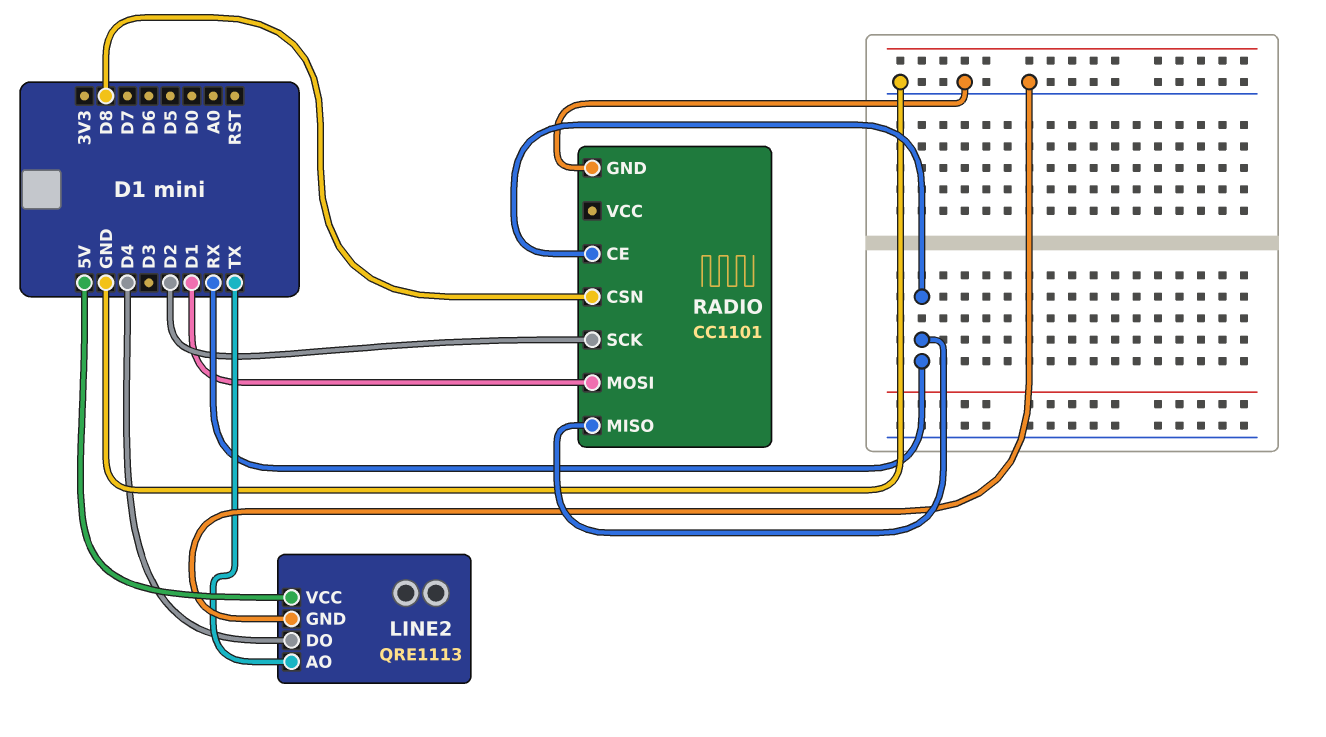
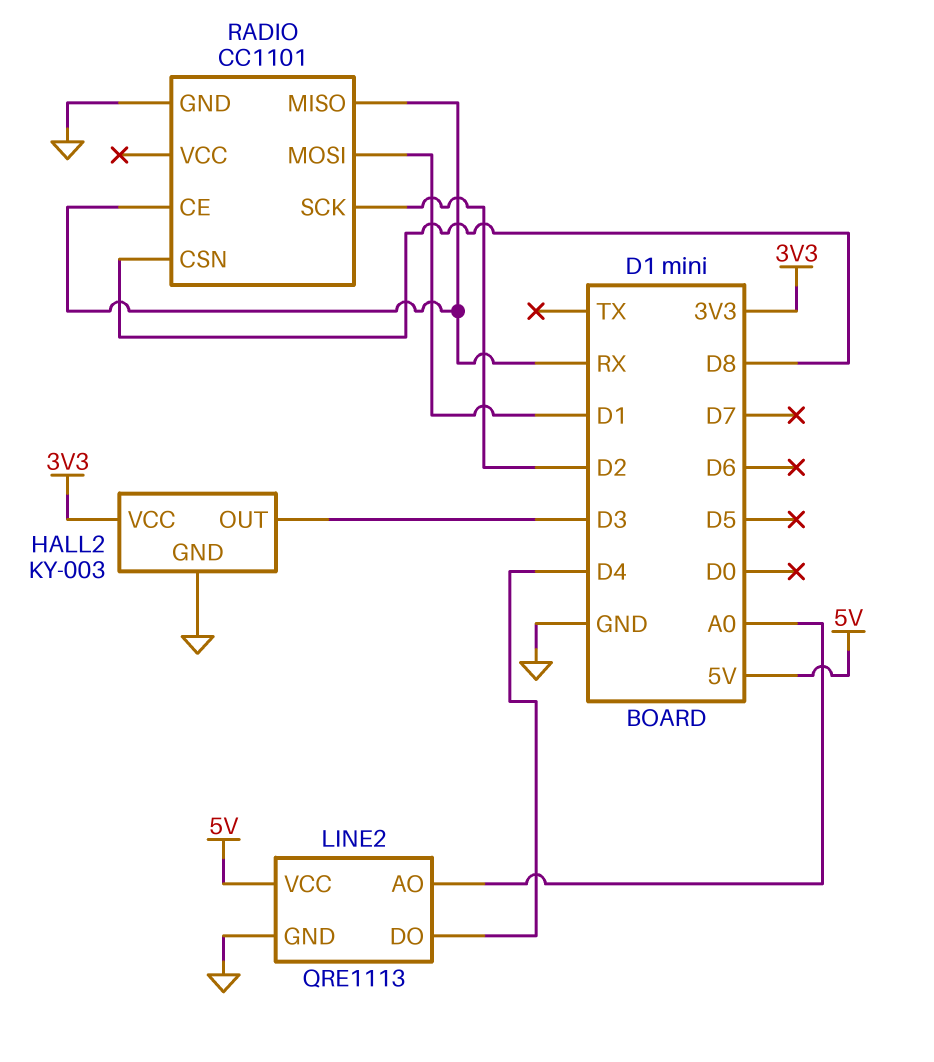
HALL2: none -> KY-003
HALL2 pin GND: none -> GND
HALL2 pin OUT: none -> D3
HALL2 pin VCC: none -> 3V3
LINE2 pin AO: TX -> A0

